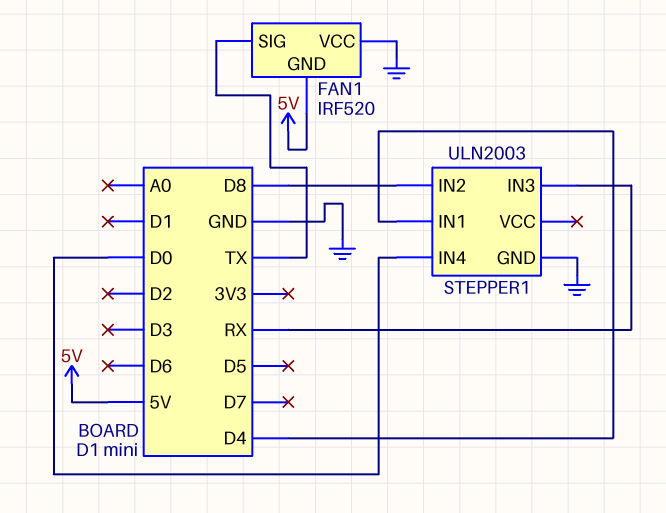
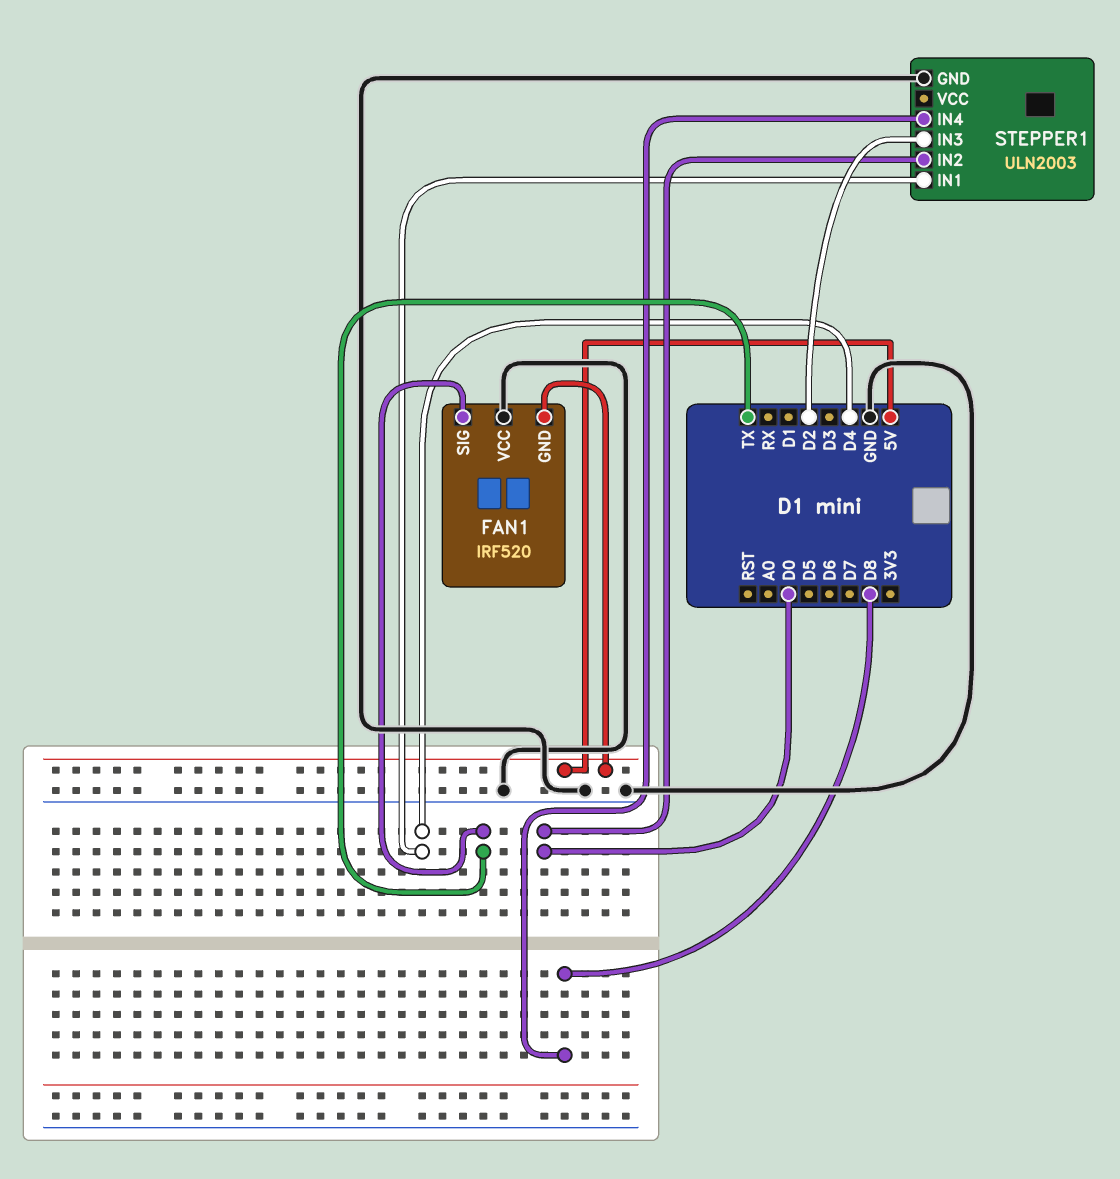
STEPPER1 pin IN2: D8 -> D0
STEPPER1 pin IN3: RX -> D2
STEPPER1 pin IN4: D0 -> D8

